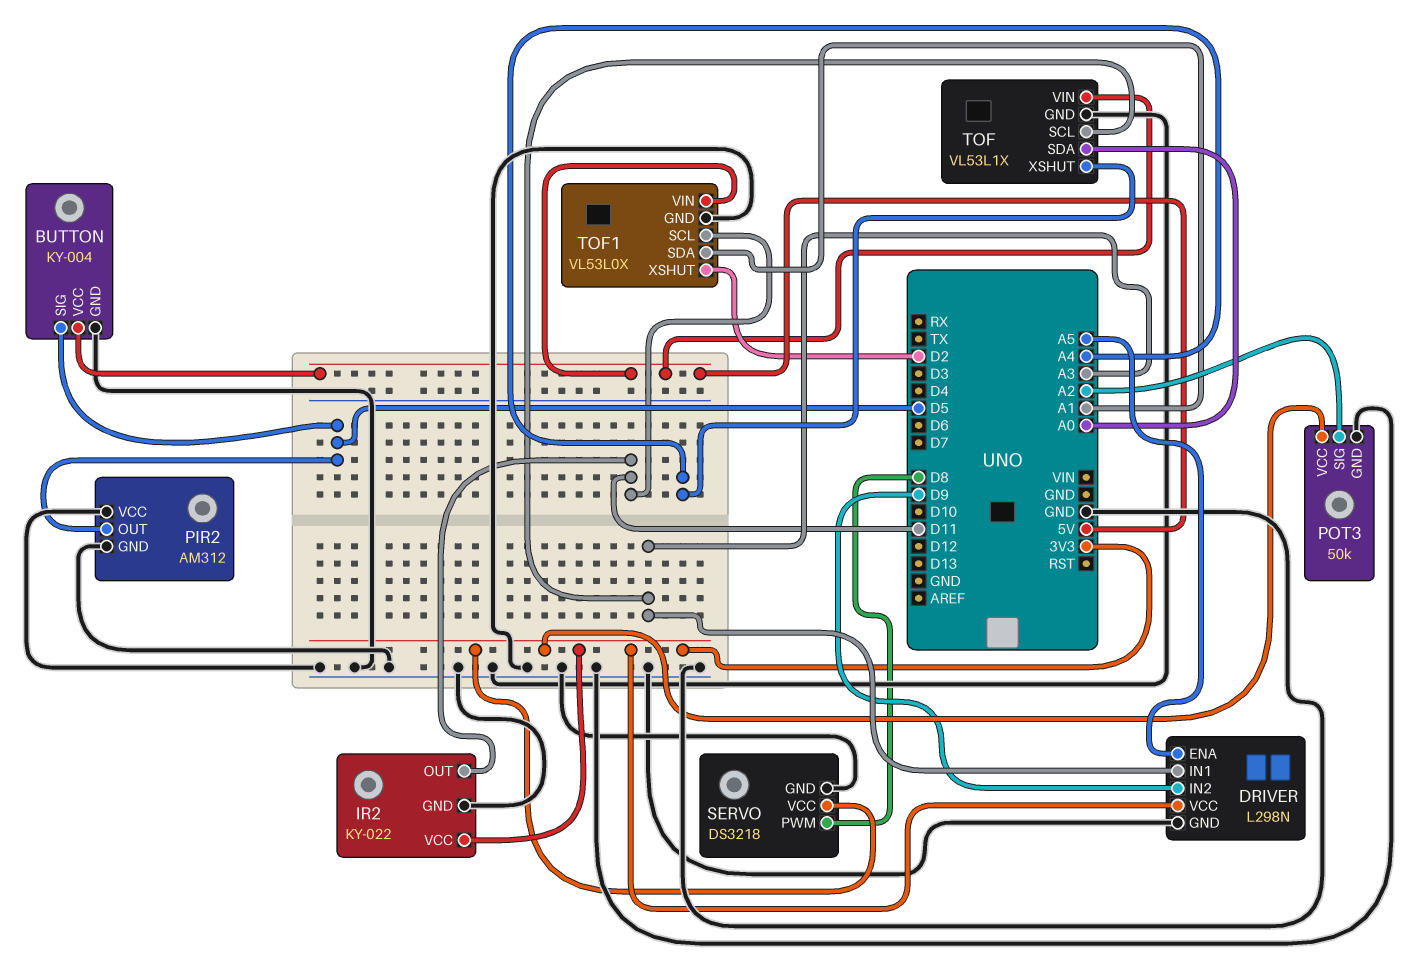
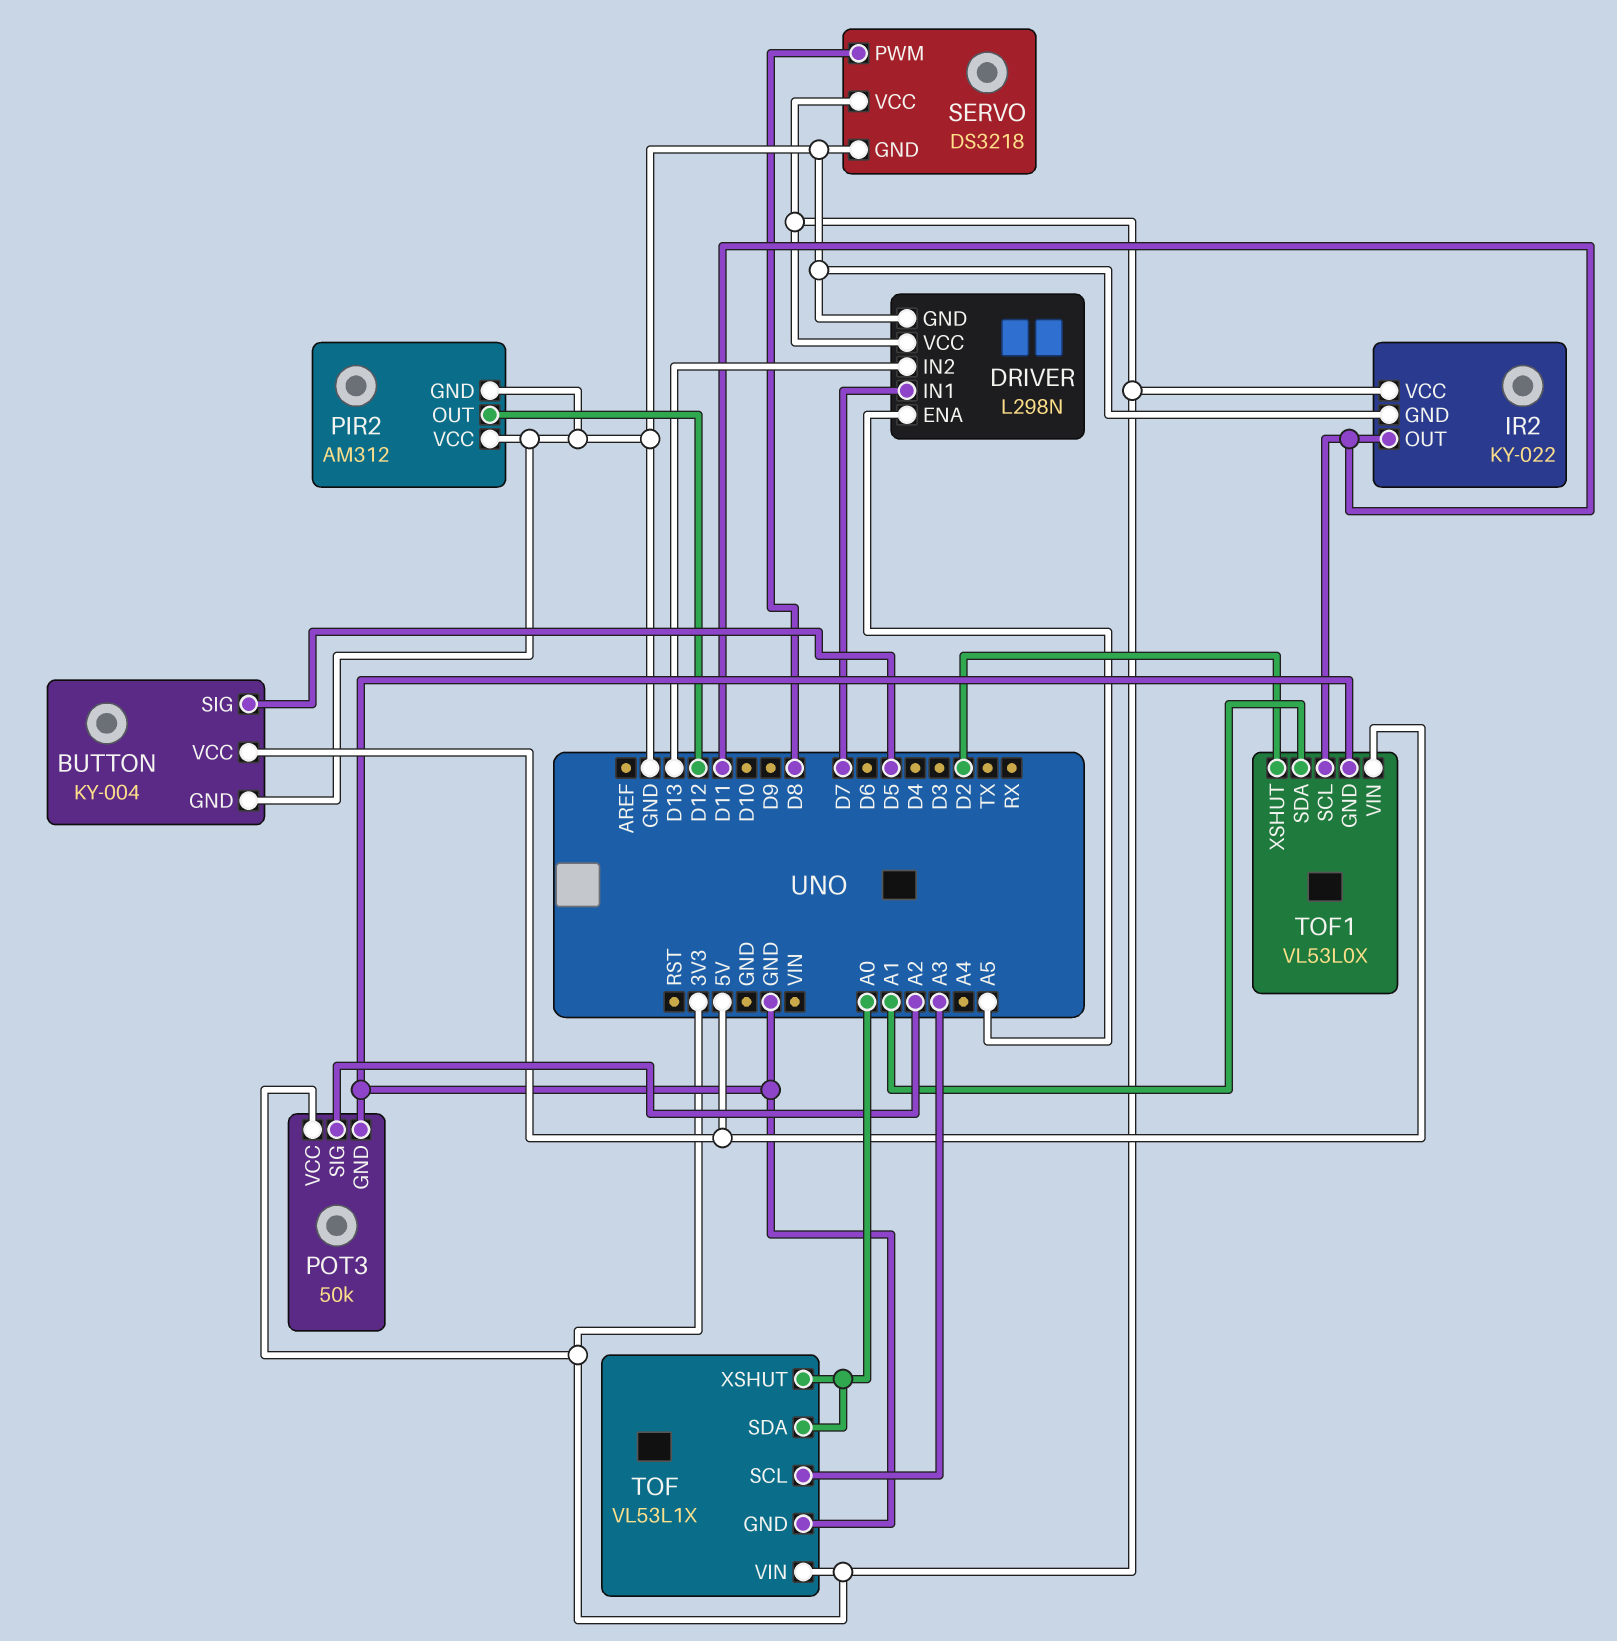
DRIVER pin IN1: A3 -> D7
DRIVER pin IN2: D9 -> D13
PIR2 pin OUT: D5 -> D12
TOF pin VIN: 5V -> 3V3
TOF pin XSHUT: A4 -> A0

